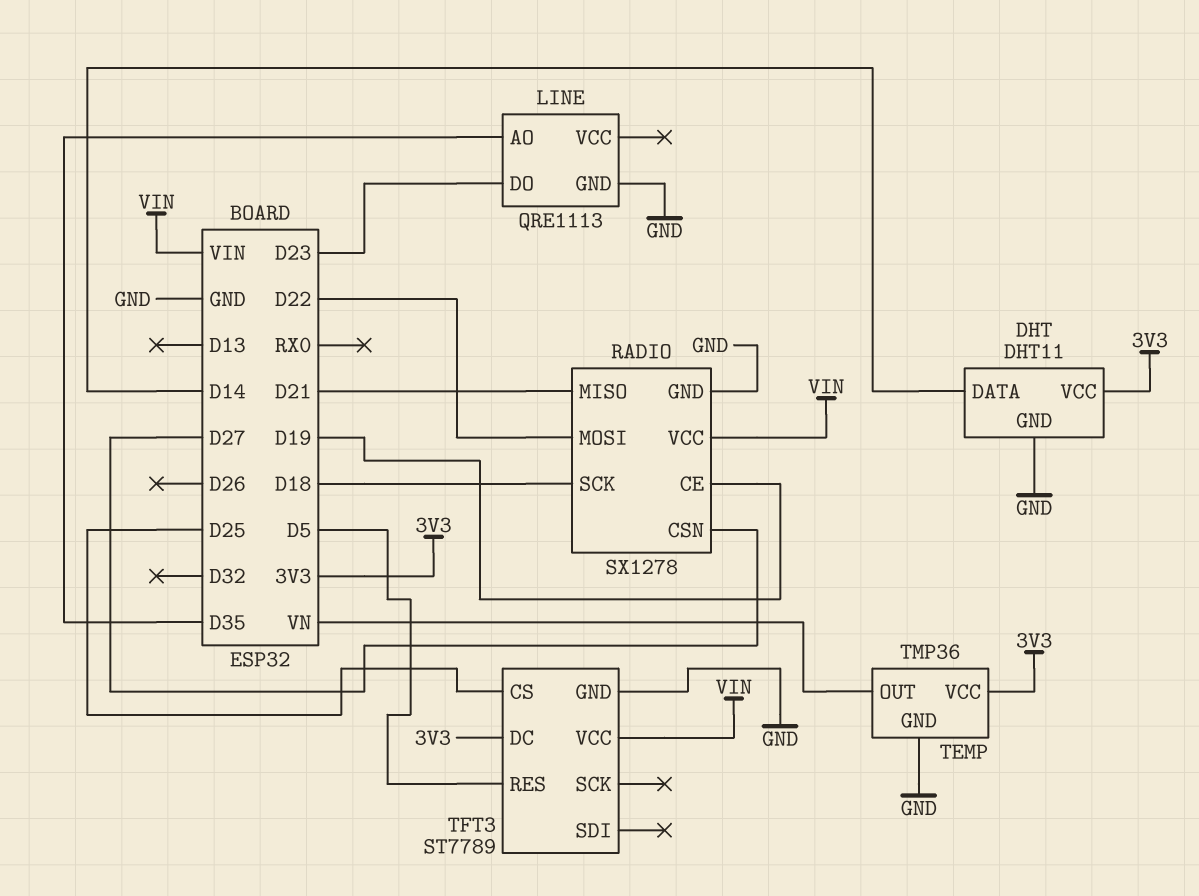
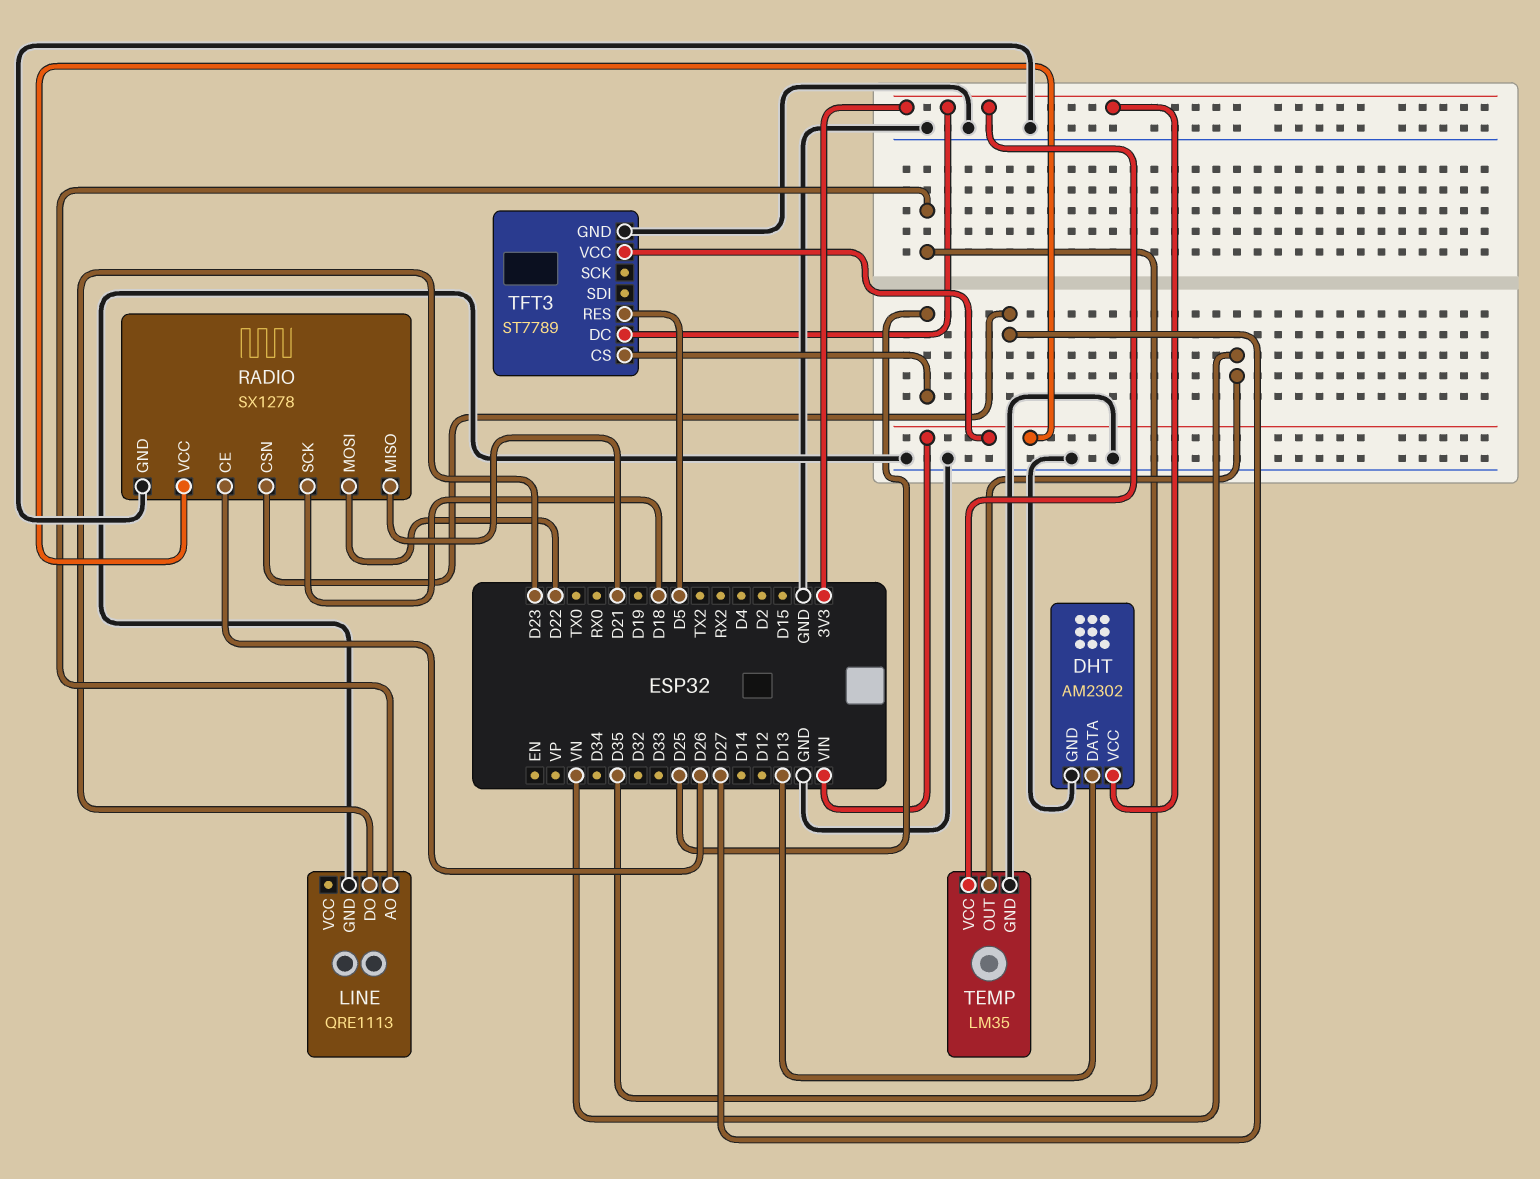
DHT: DHT11 -> AM2302
DHT pin DATA: D14 -> D13
RADIO pin CE: D19 -> D26
TEMP: TMP36 -> LM35

